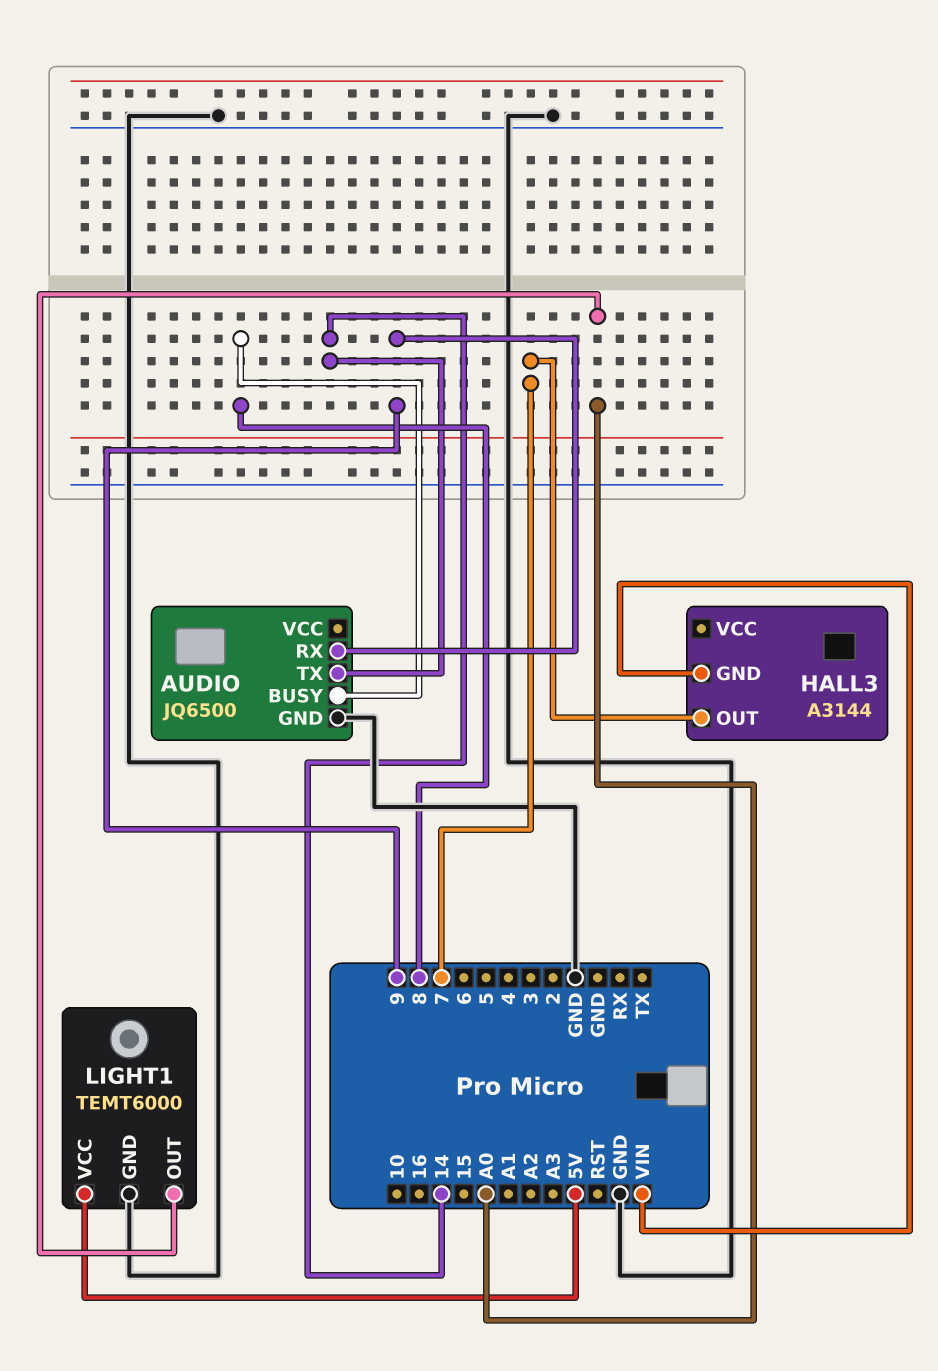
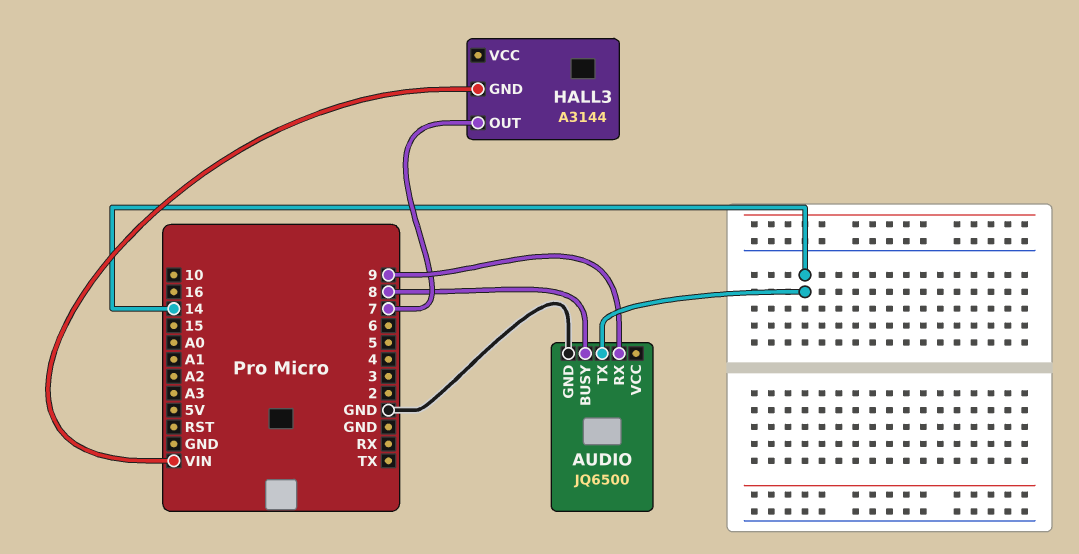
LIGHT1: TEMT6000 -> none
LIGHT1 pin GND: GND -> none
LIGHT1 pin OUT: A0 -> none
LIGHT1 pin VCC: 5V -> none

